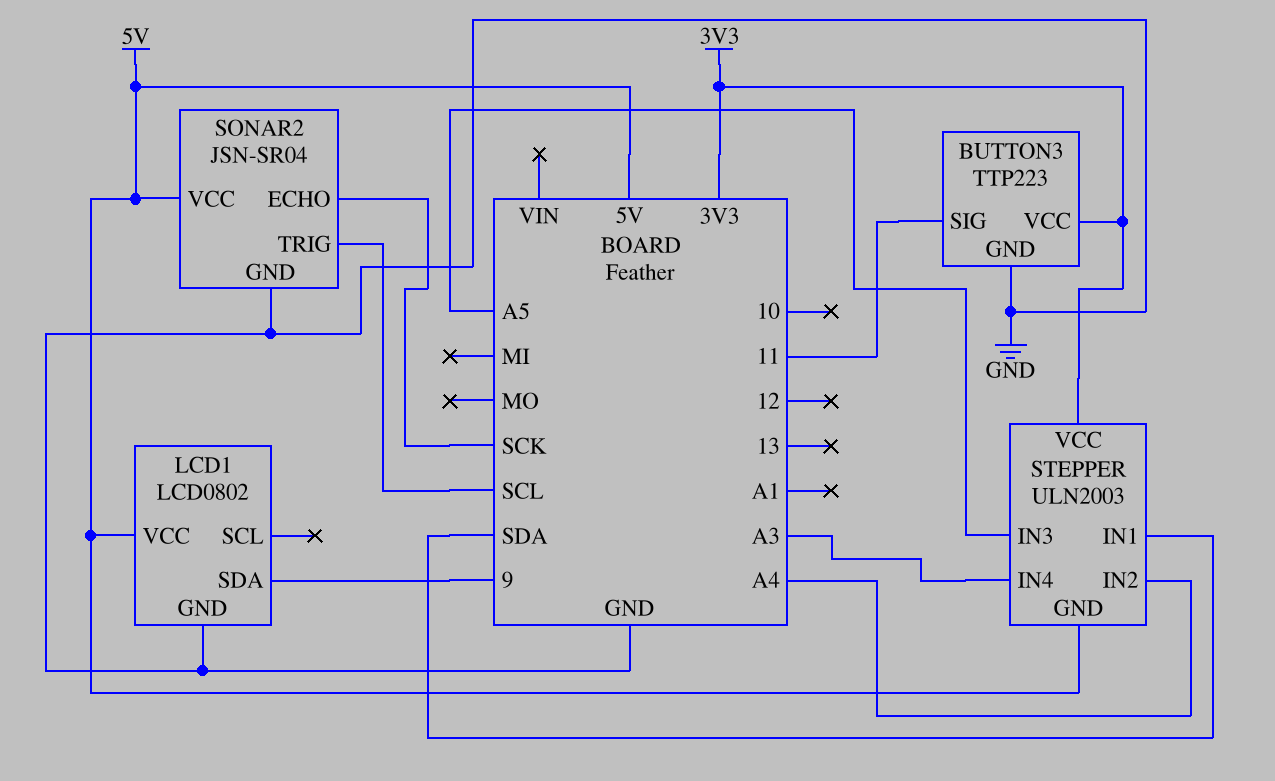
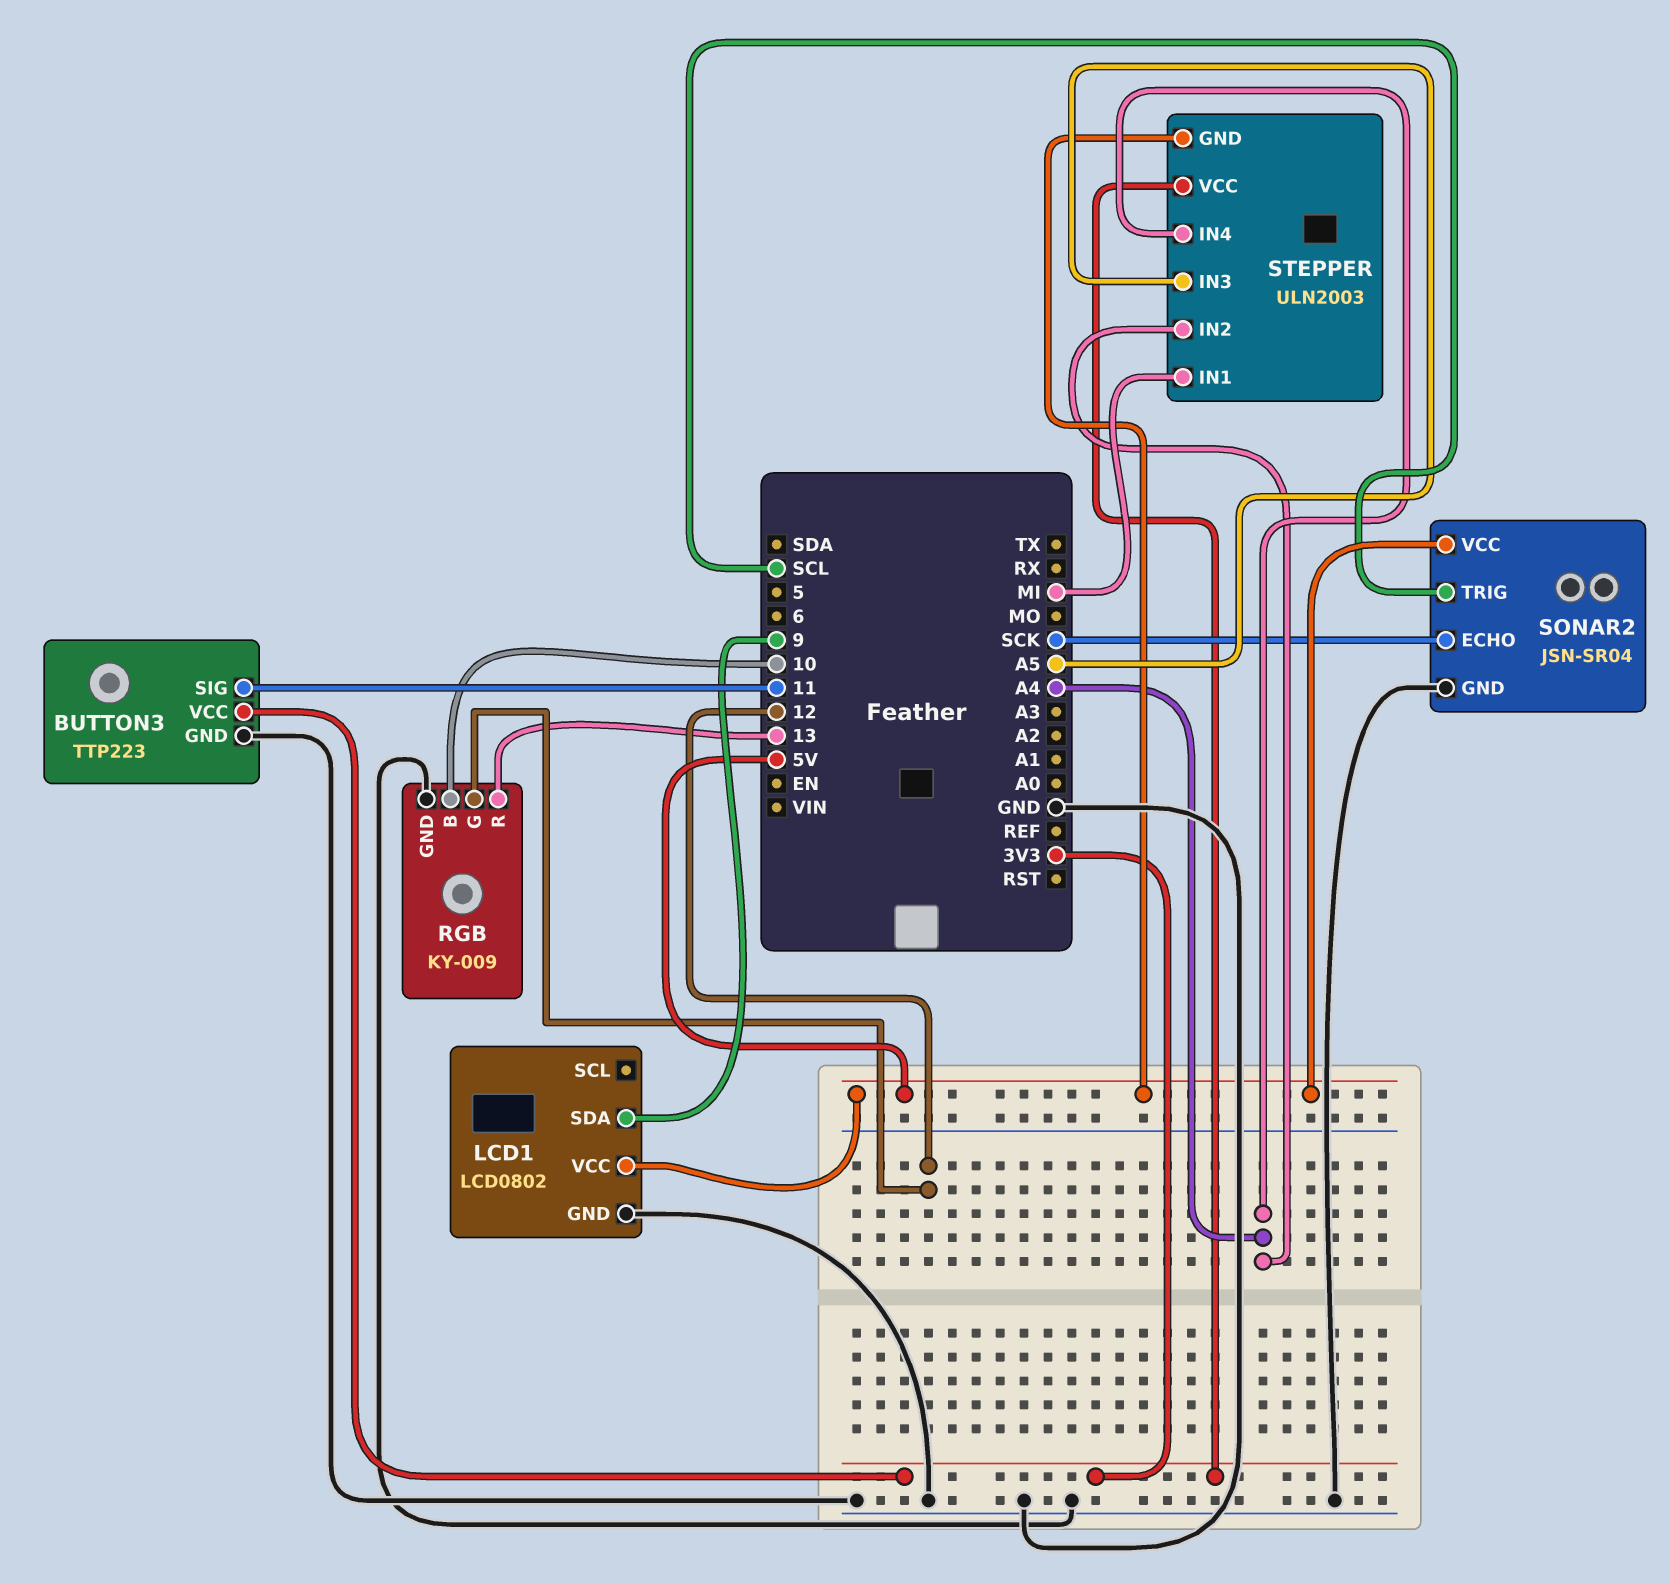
RGB: none -> KY-009
RGB pin B: none -> 10
RGB pin G: none -> 12
RGB pin GND: none -> GND
RGB pin R: none -> 13
STEPPER pin IN1: SDA -> MI
STEPPER pin IN4: A3 -> A4

